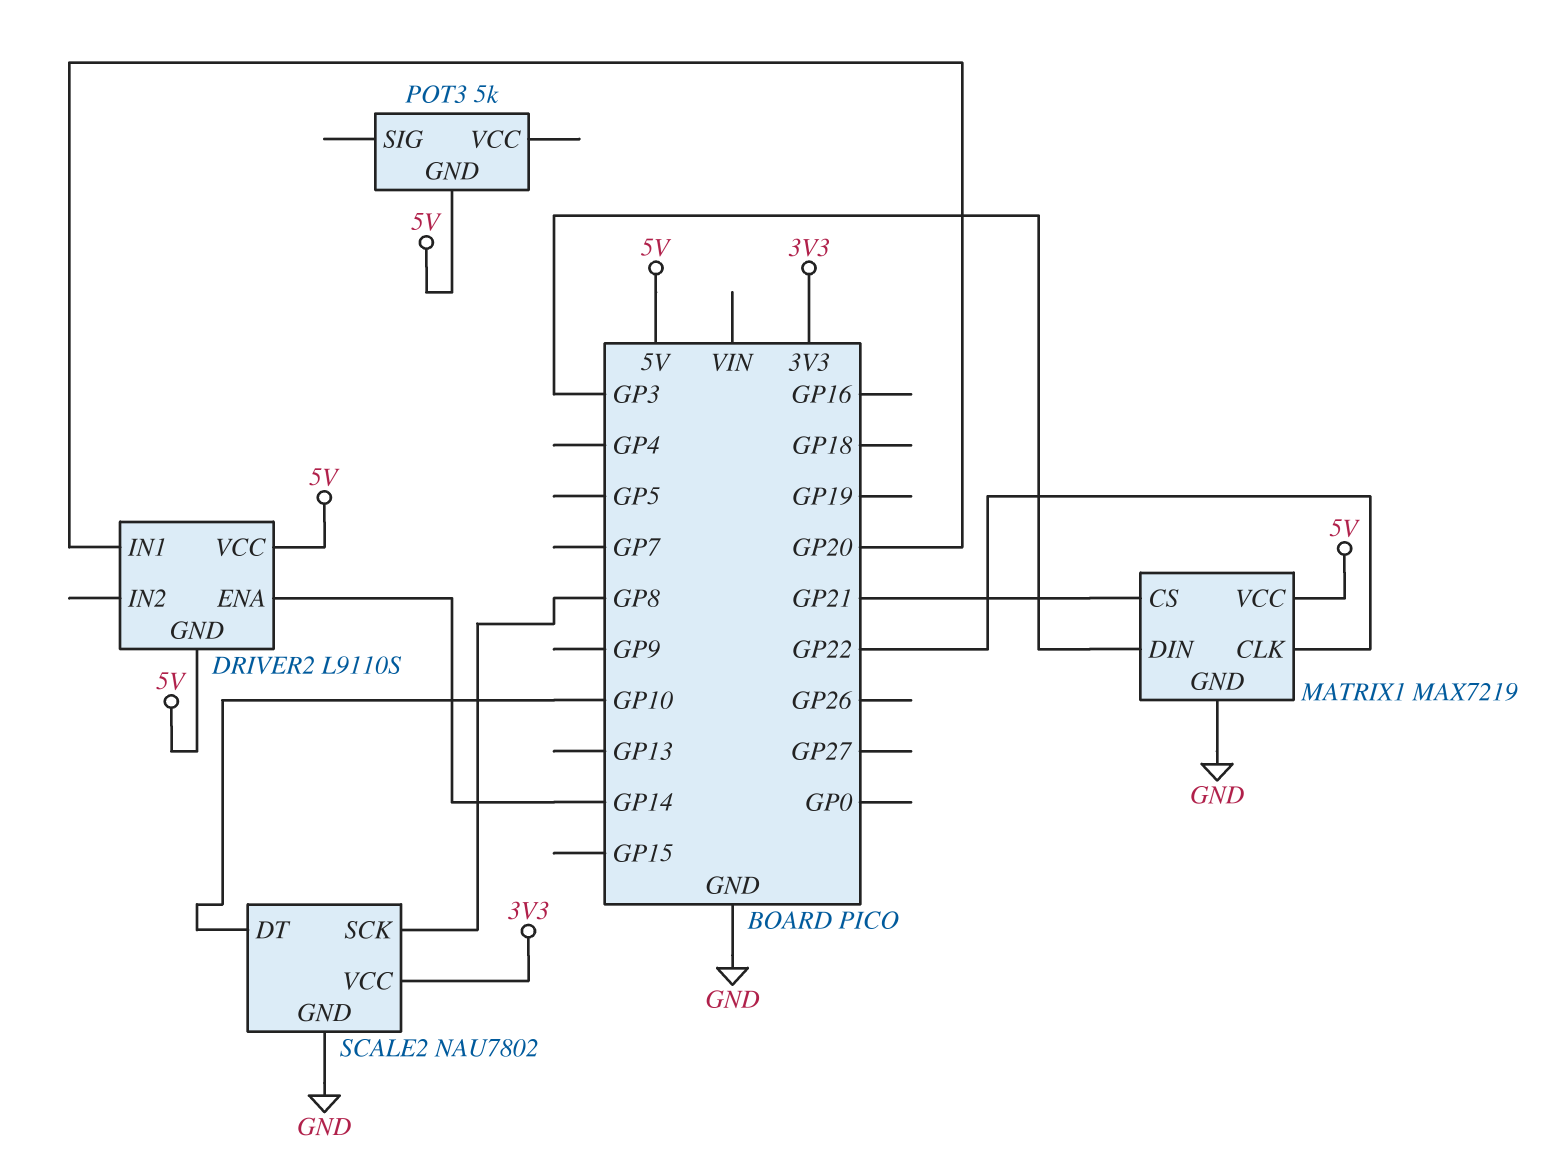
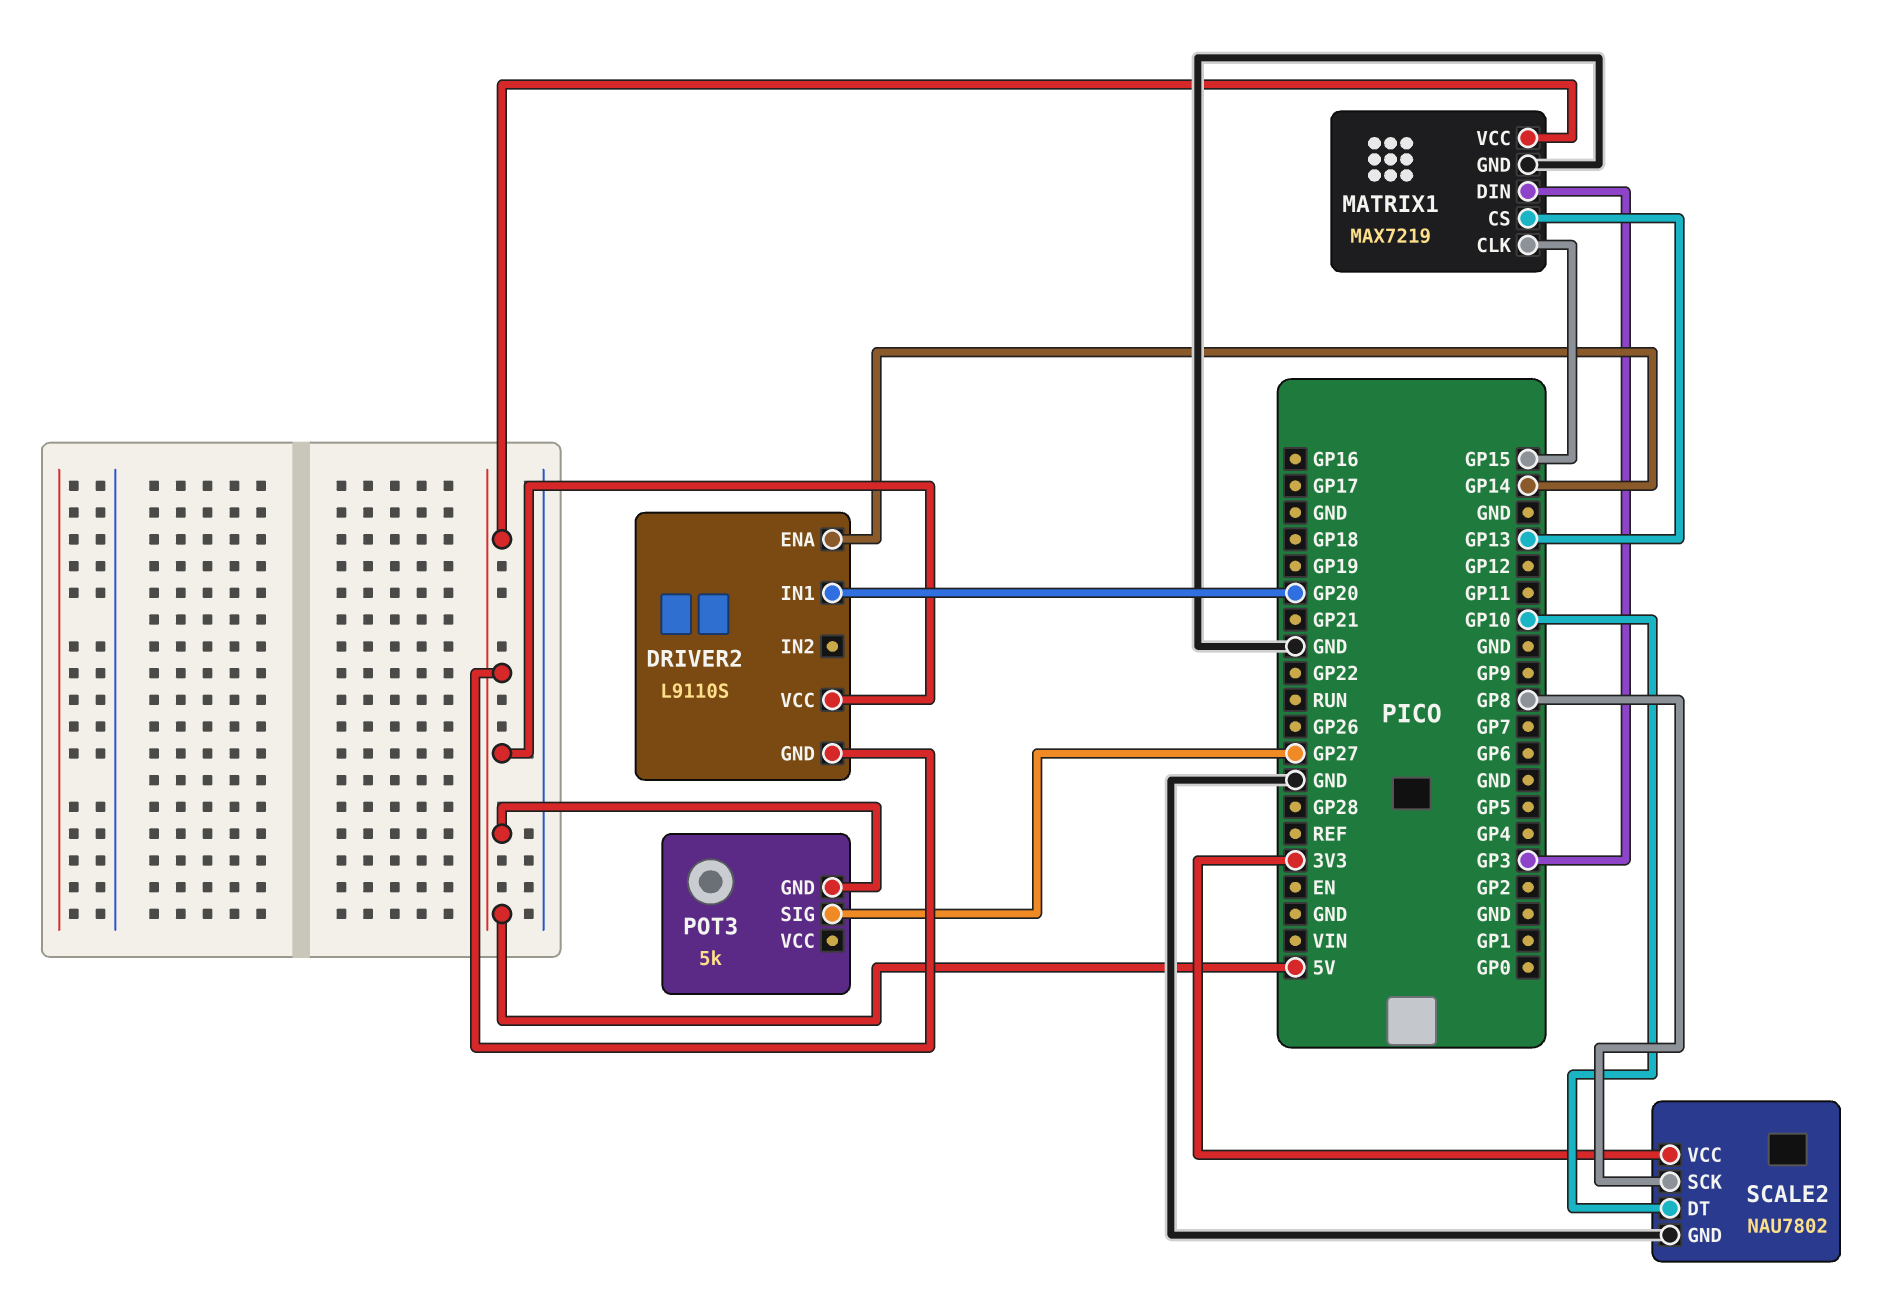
MATRIX1 pin CLK: GP22 -> GP15
MATRIX1 pin CS: GP21 -> GP13
POT3 pin SIG: none -> GP27

